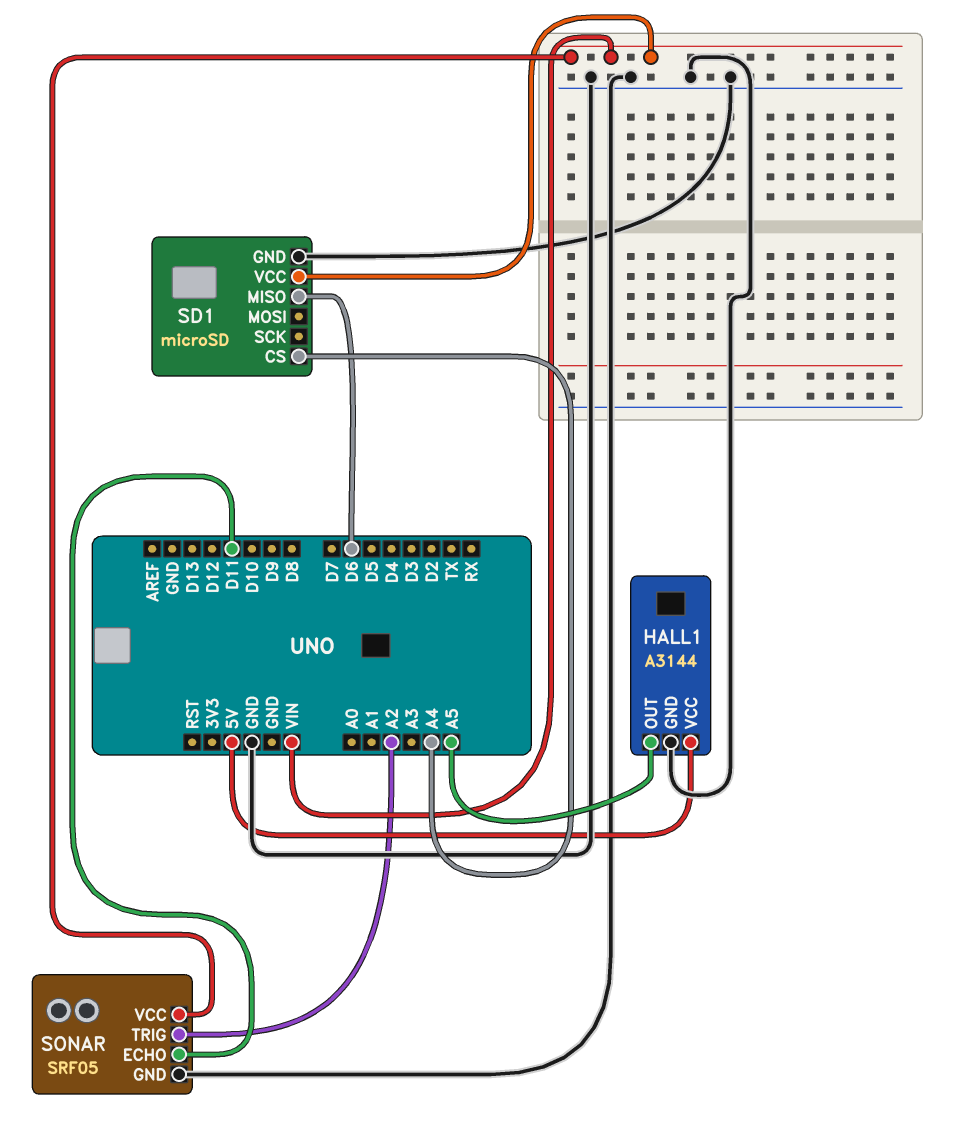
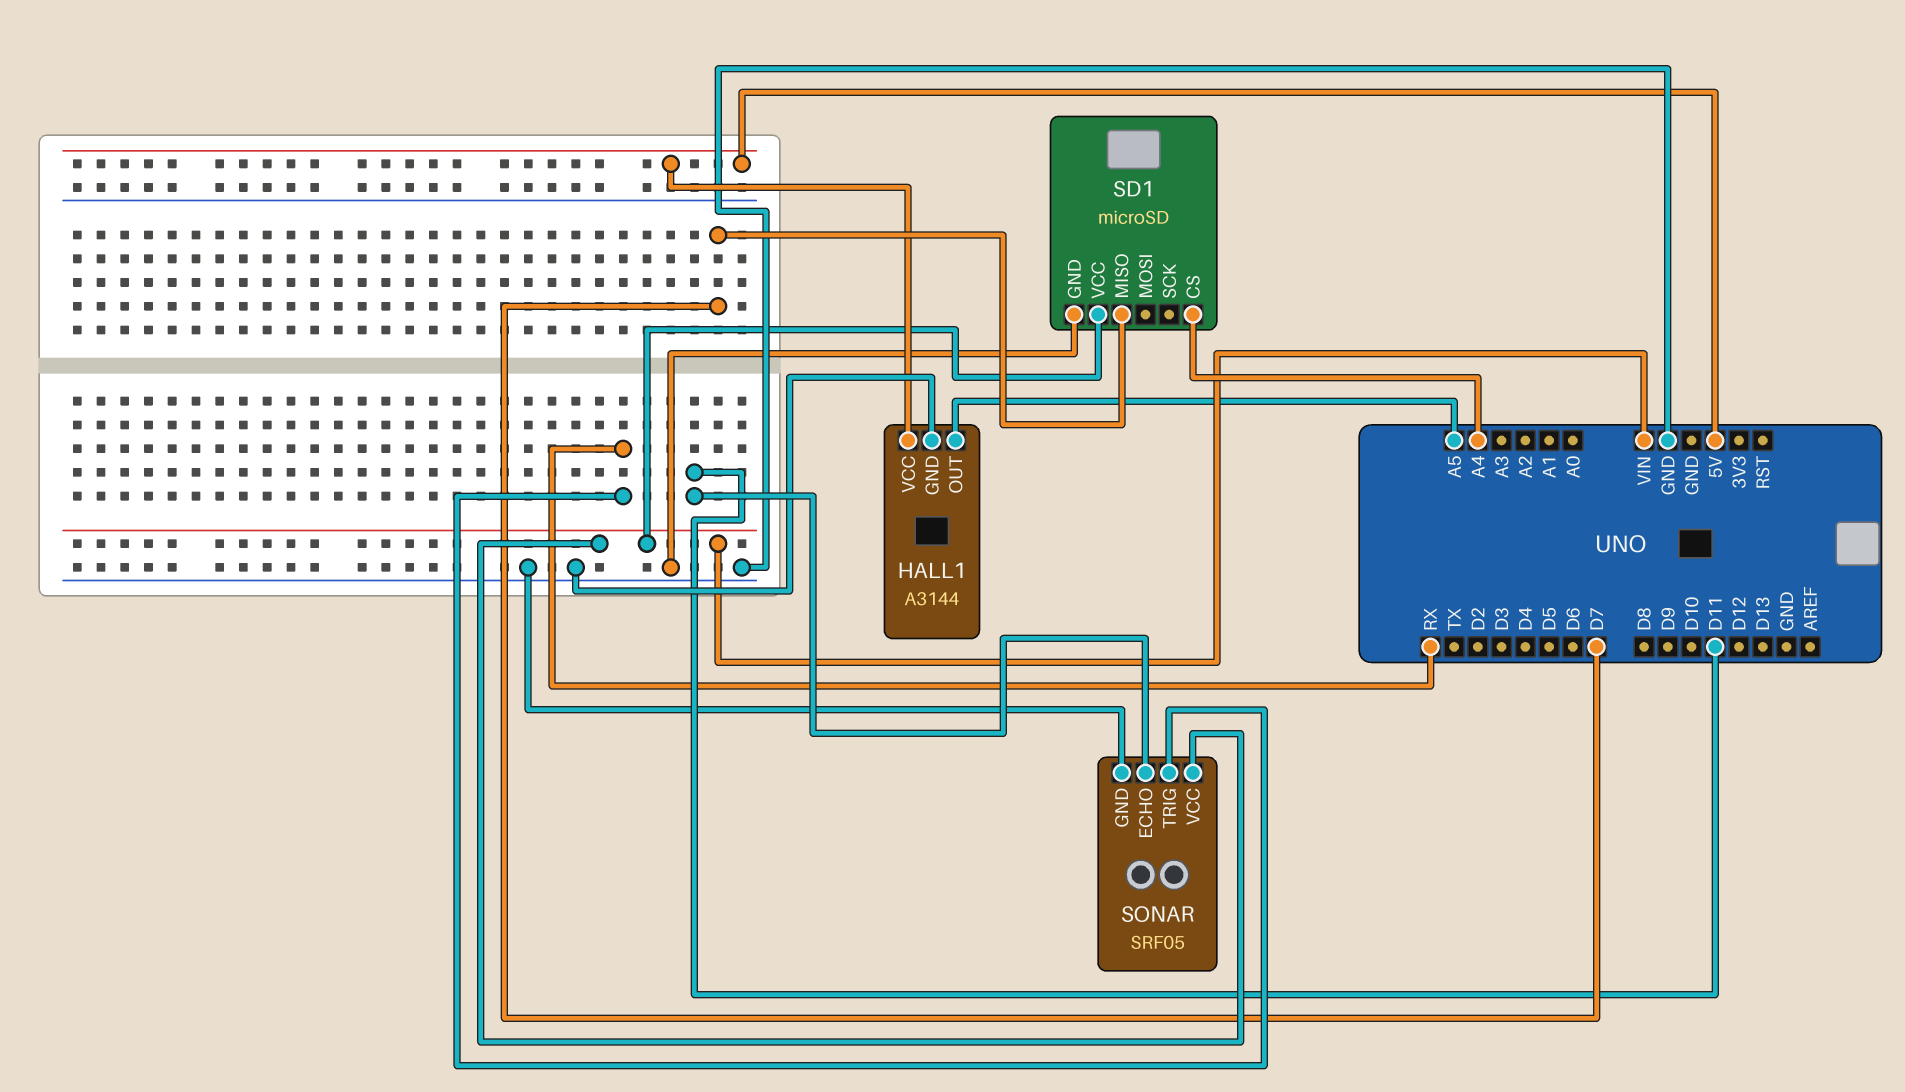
SD1 pin MISO: D6 -> D7
SONAR pin TRIG: A2 -> RX

